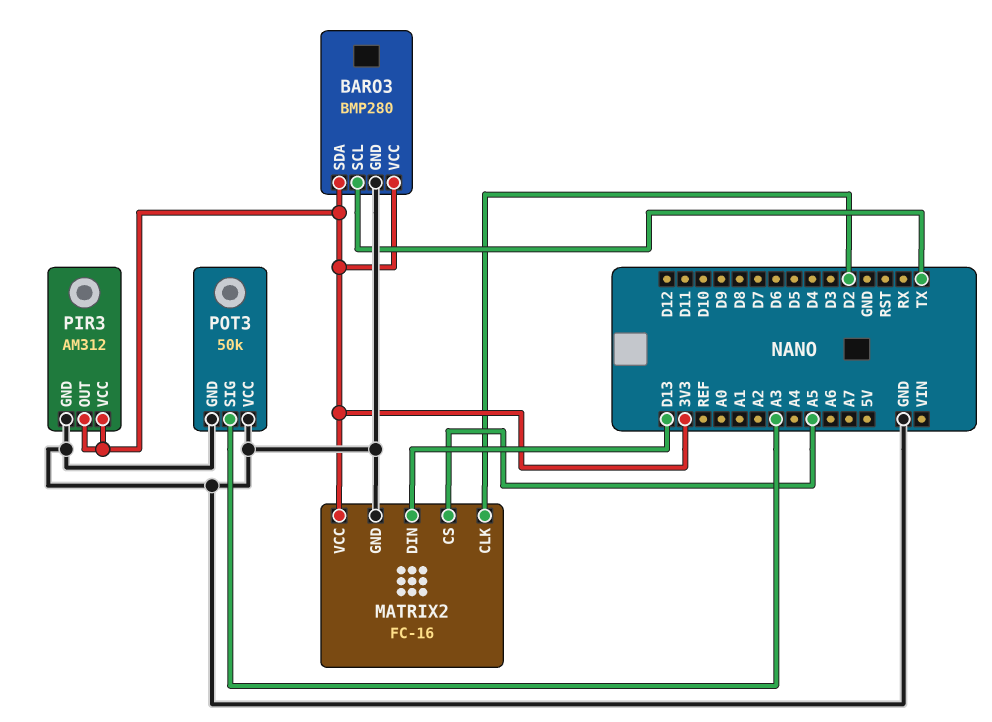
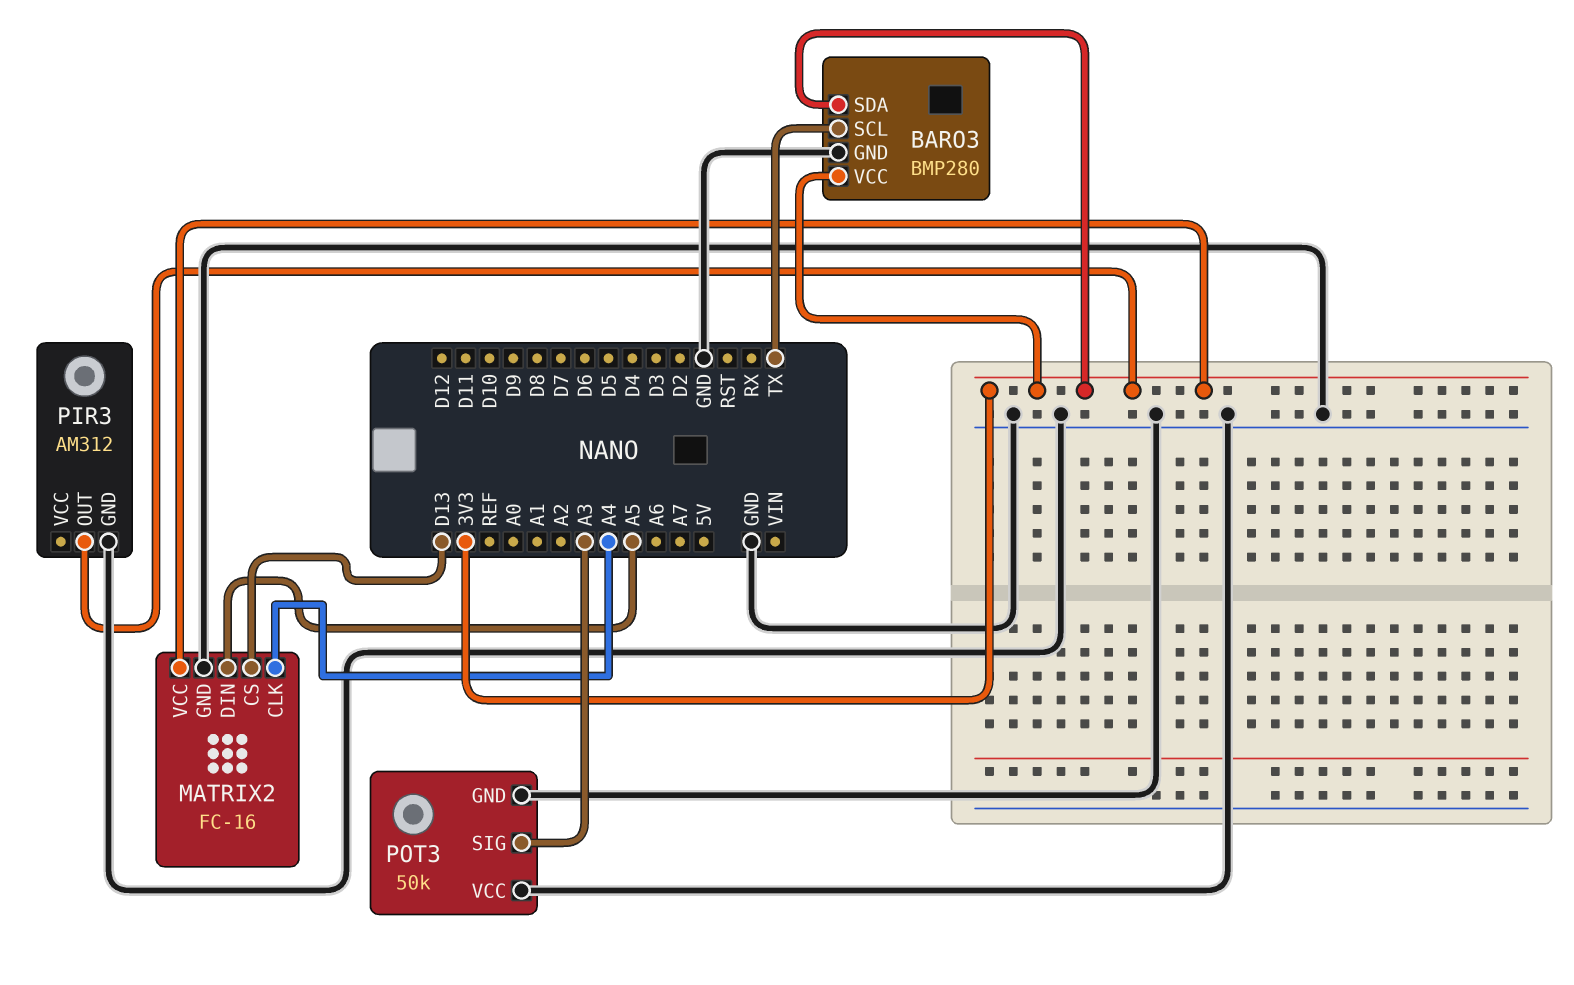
MATRIX2 pin CLK: D2 -> A4
MATRIX2 pin CS: A5 -> D13
MATRIX2 pin DIN: D13 -> A5
PIR3 pin VCC: 3V3 -> none

